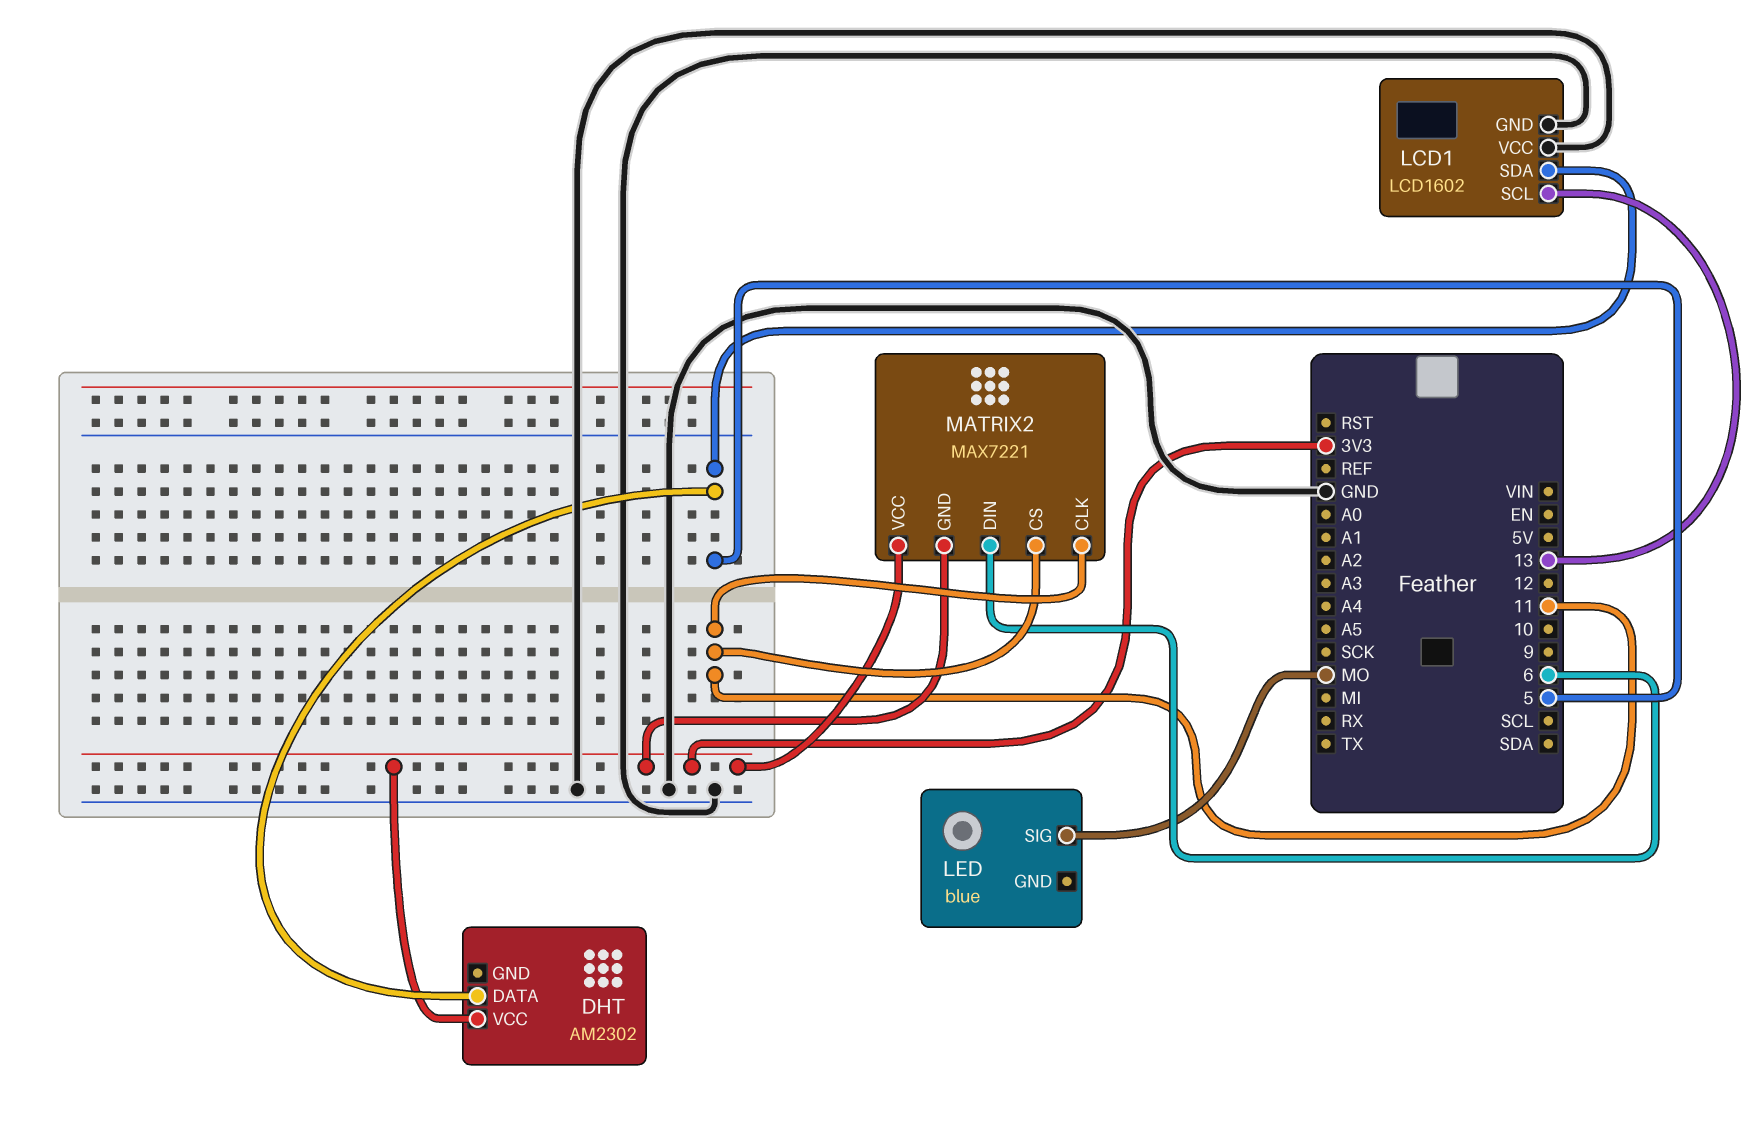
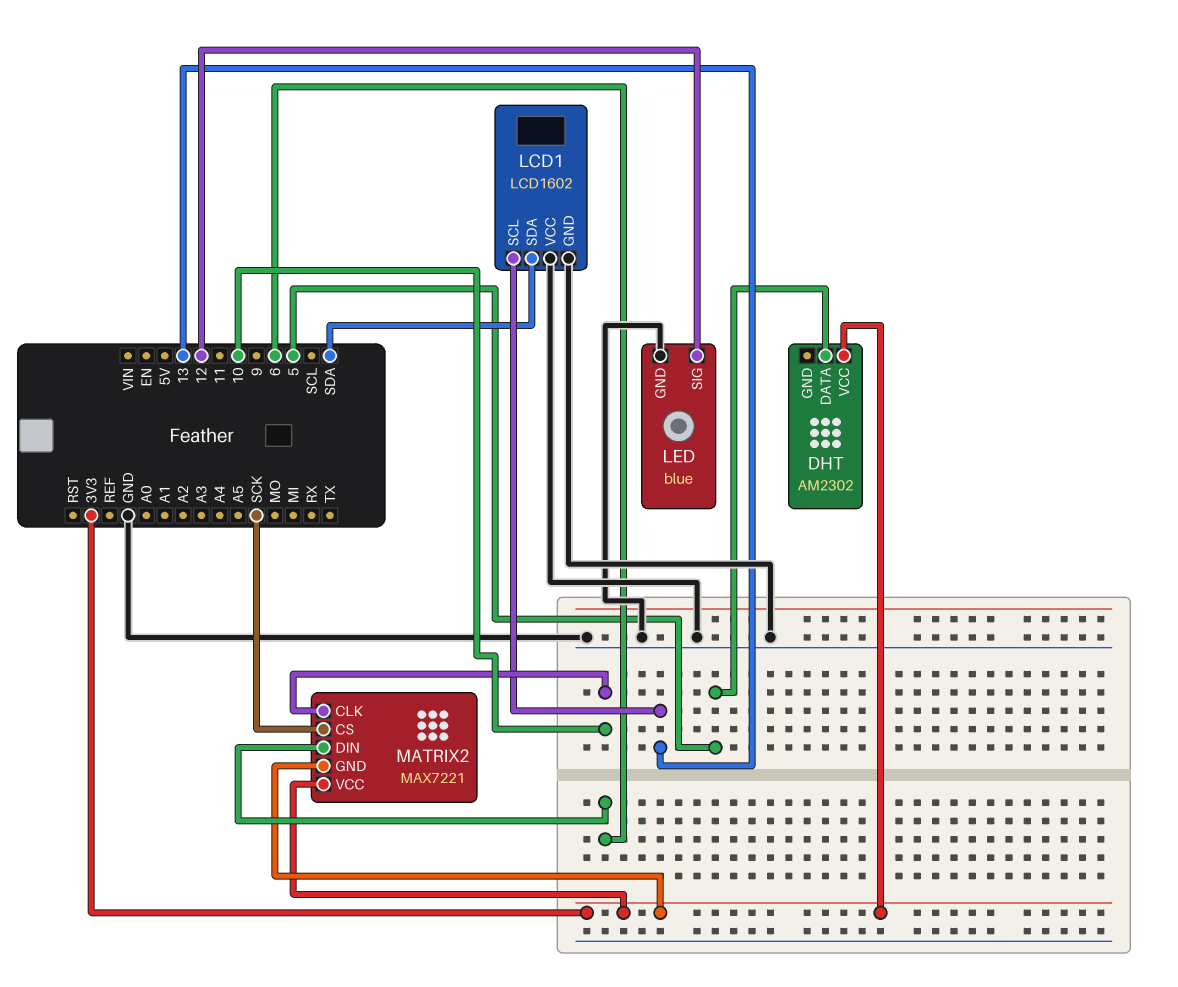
LCD1 pin SDA: 5 -> SDA
LED pin GND: none -> GND
LED pin SIG: MO -> 12
MATRIX2 pin CLK: 11 -> 10
MATRIX2 pin CS: 11 -> SCK

